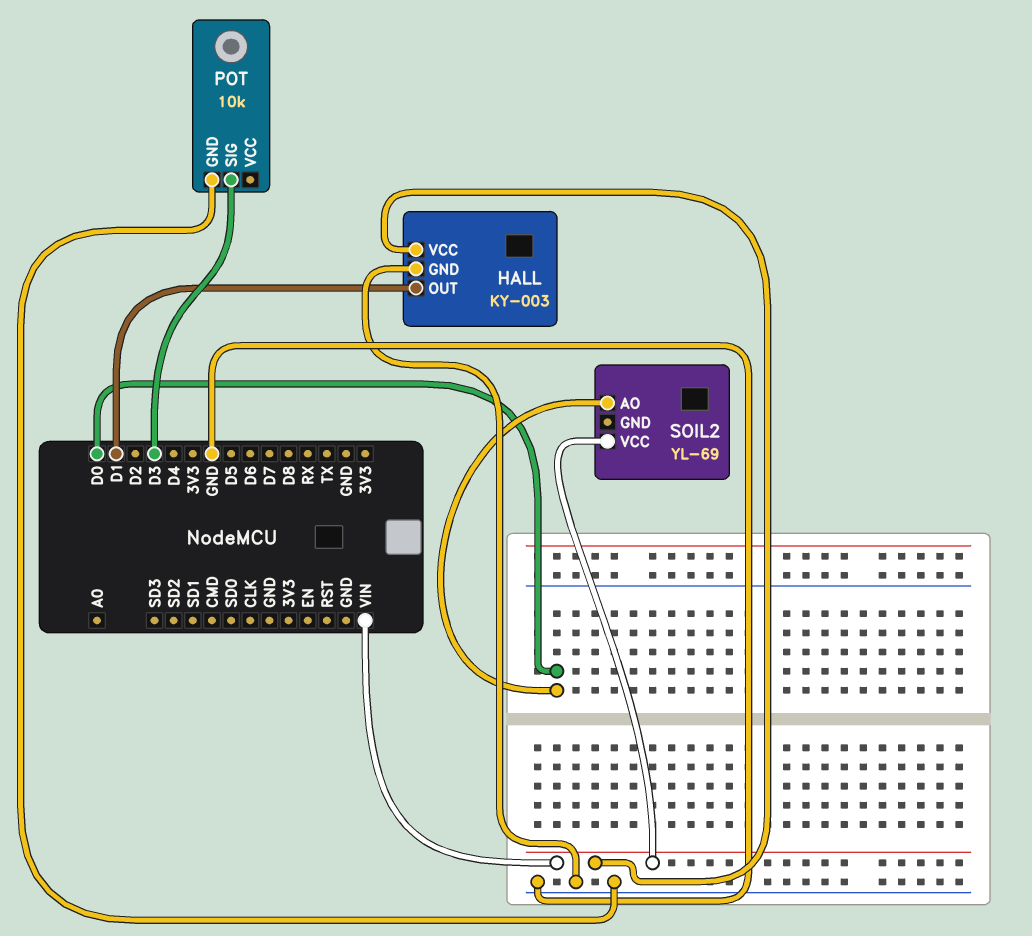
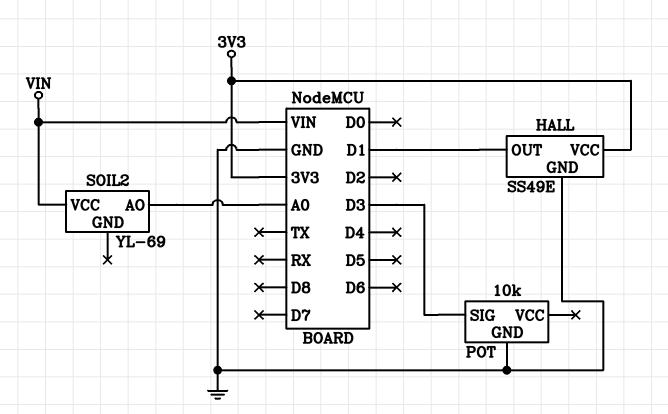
HALL: KY-003 -> SS49E
HALL pin VCC: VIN -> 3V3
SOIL2 pin AO: D0 -> A0

